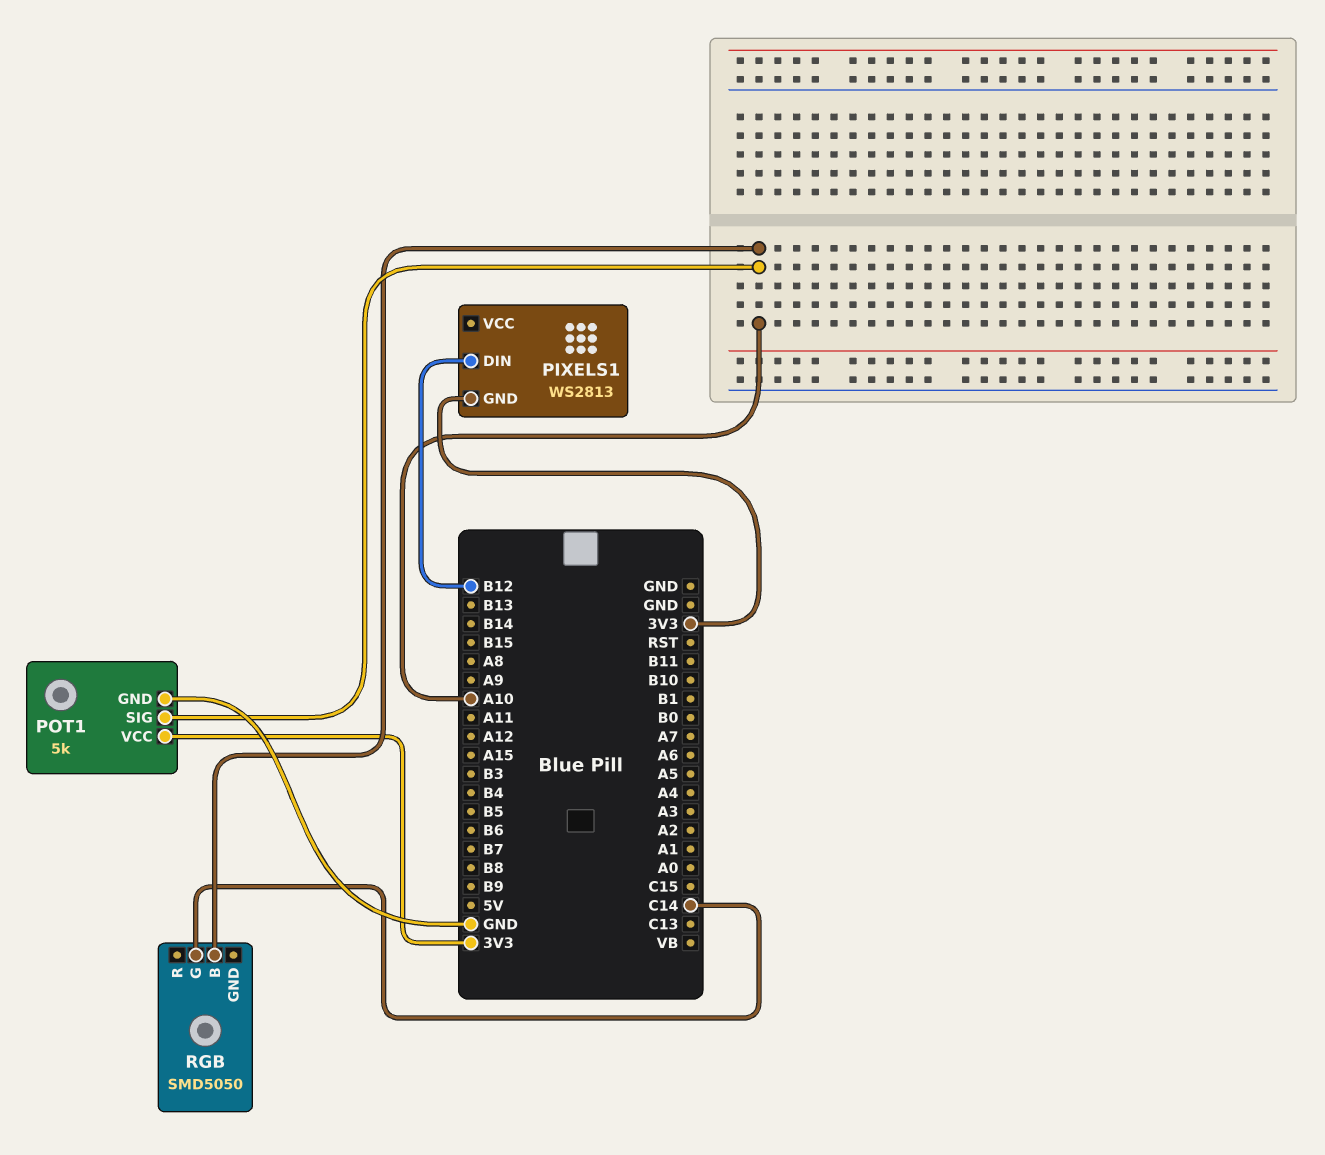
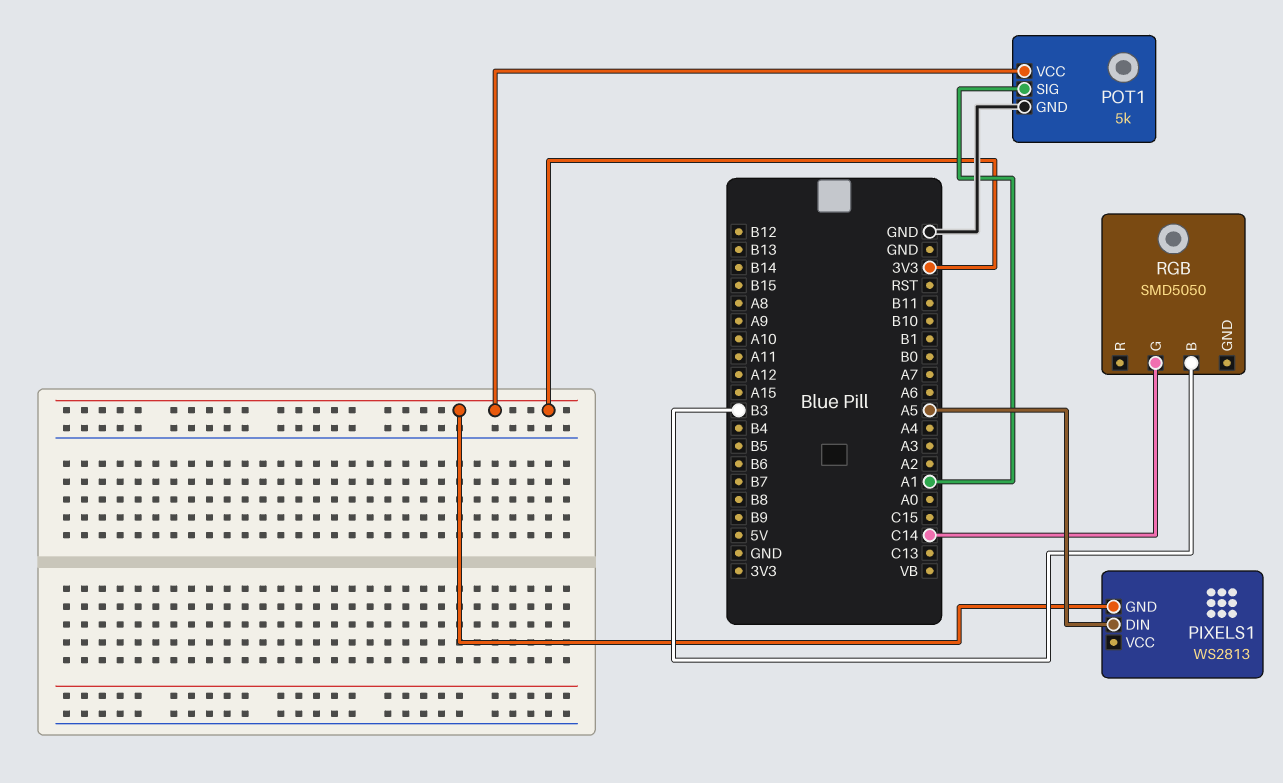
PIXELS1 pin DIN: B12 -> A5
POT1 pin SIG: A10 -> A1
RGB pin B: A10 -> B3

